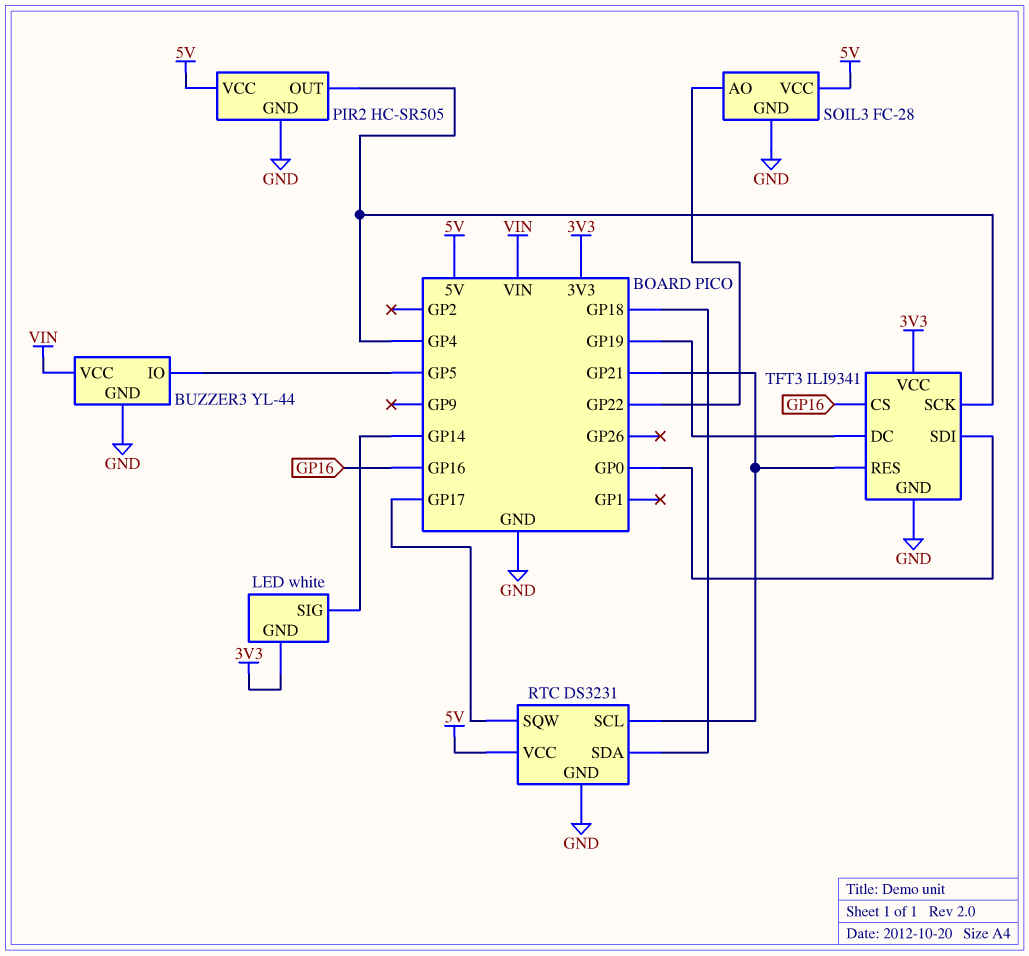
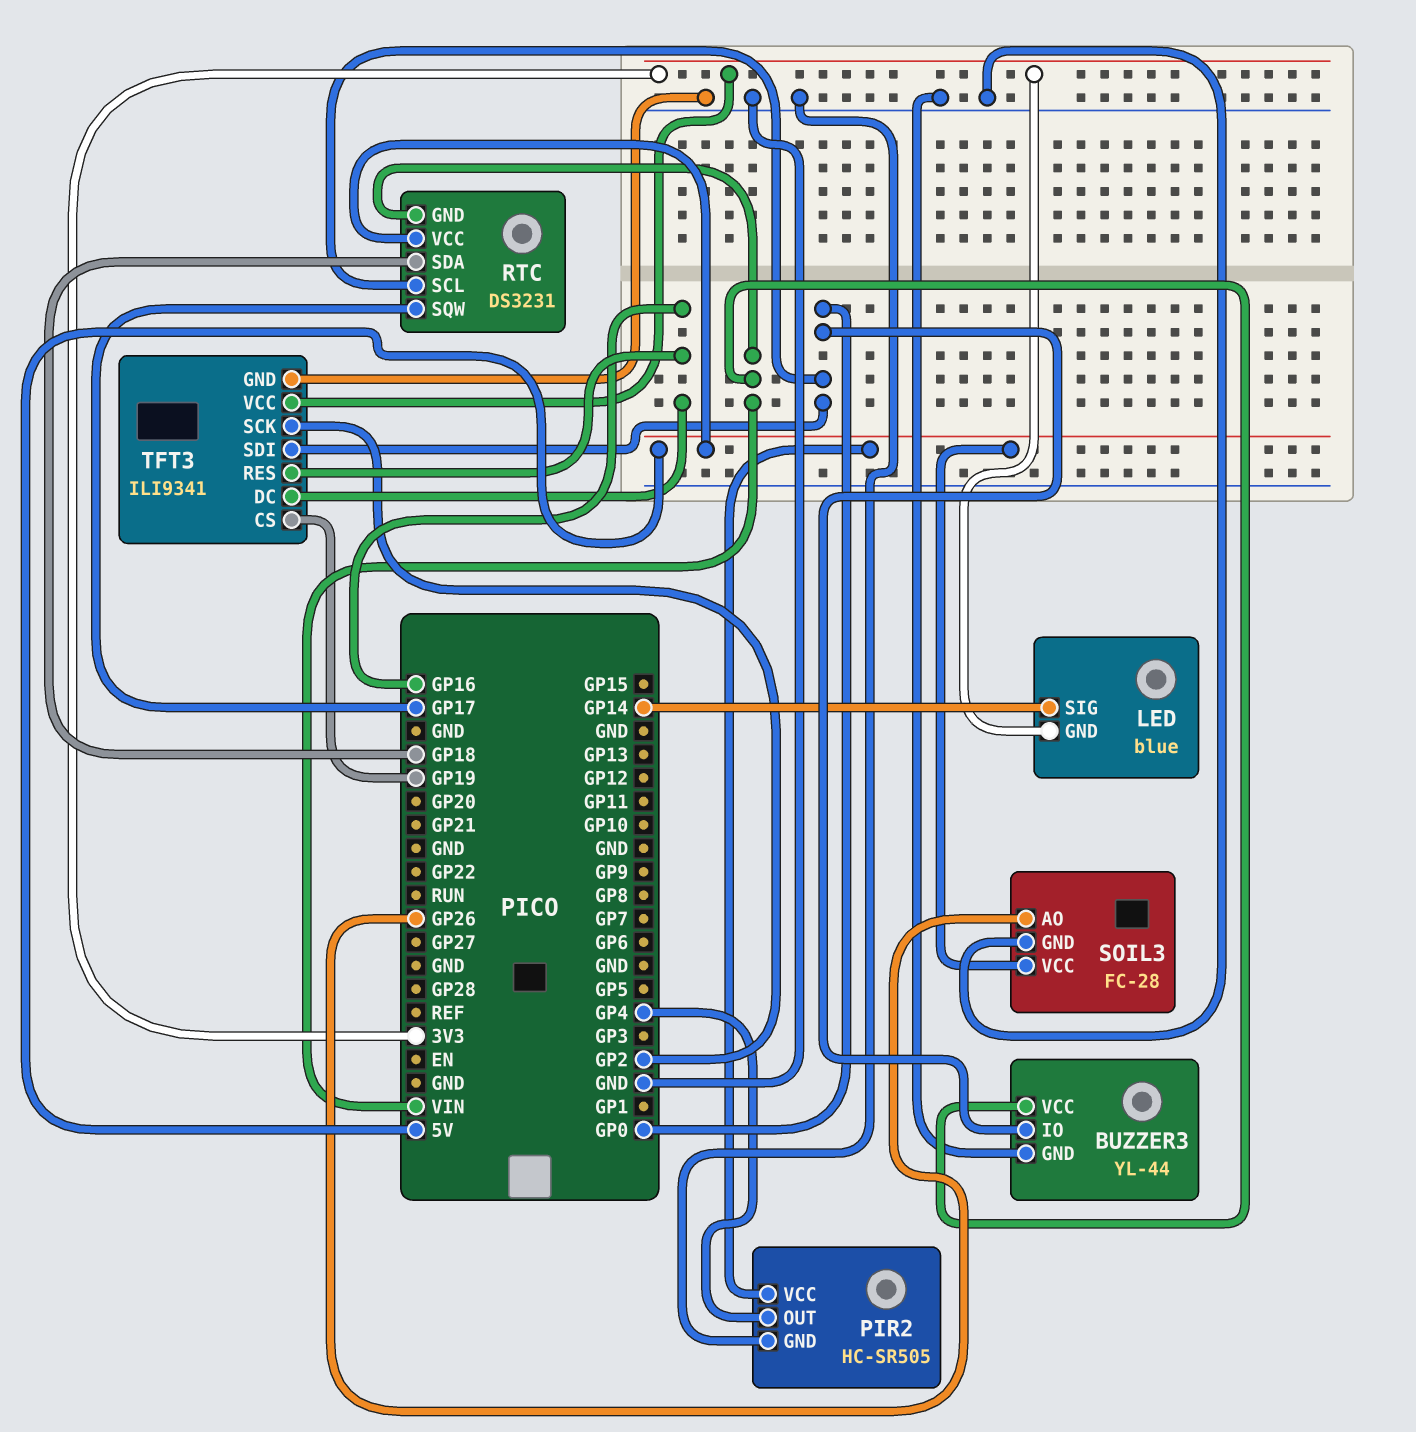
BUZZER3 pin IO: GP5 -> GP0
LED: white -> blue
RTC pin GND: GND -> VIN
RTC pin SCL: GP21 -> GP0
SOIL3 pin AO: GP22 -> GP26
TFT3 pin CS: GP16 -> GP19
TFT3 pin DC: GP19 -> GP16
TFT3 pin RES: GP21 -> GP16
TFT3 pin SCK: GP4 -> GP2

